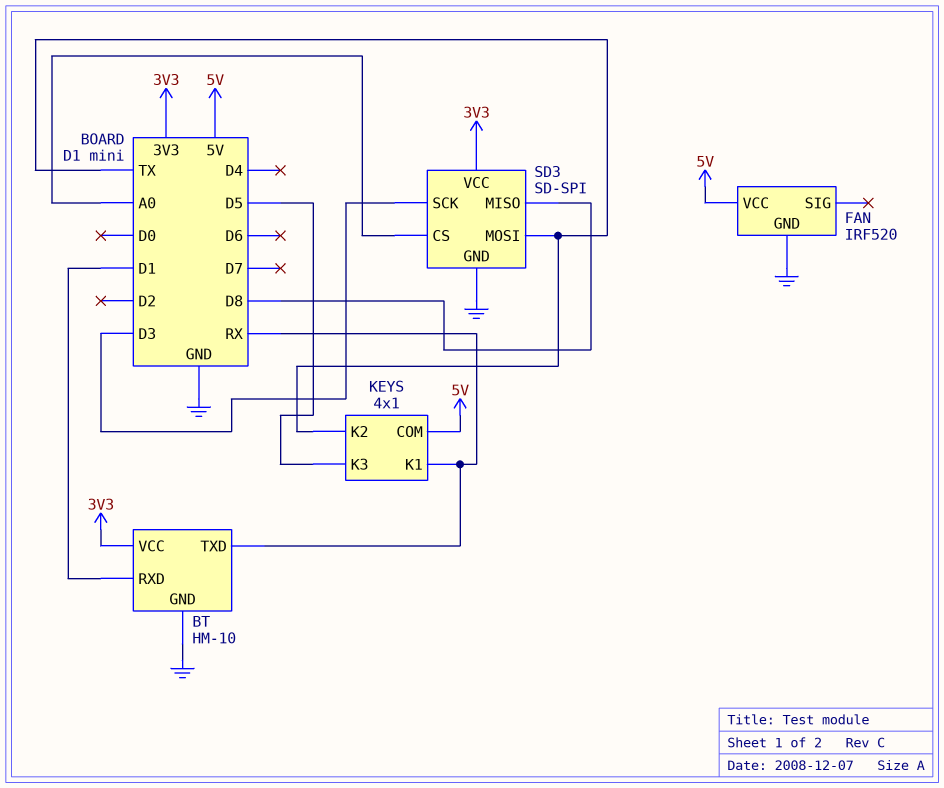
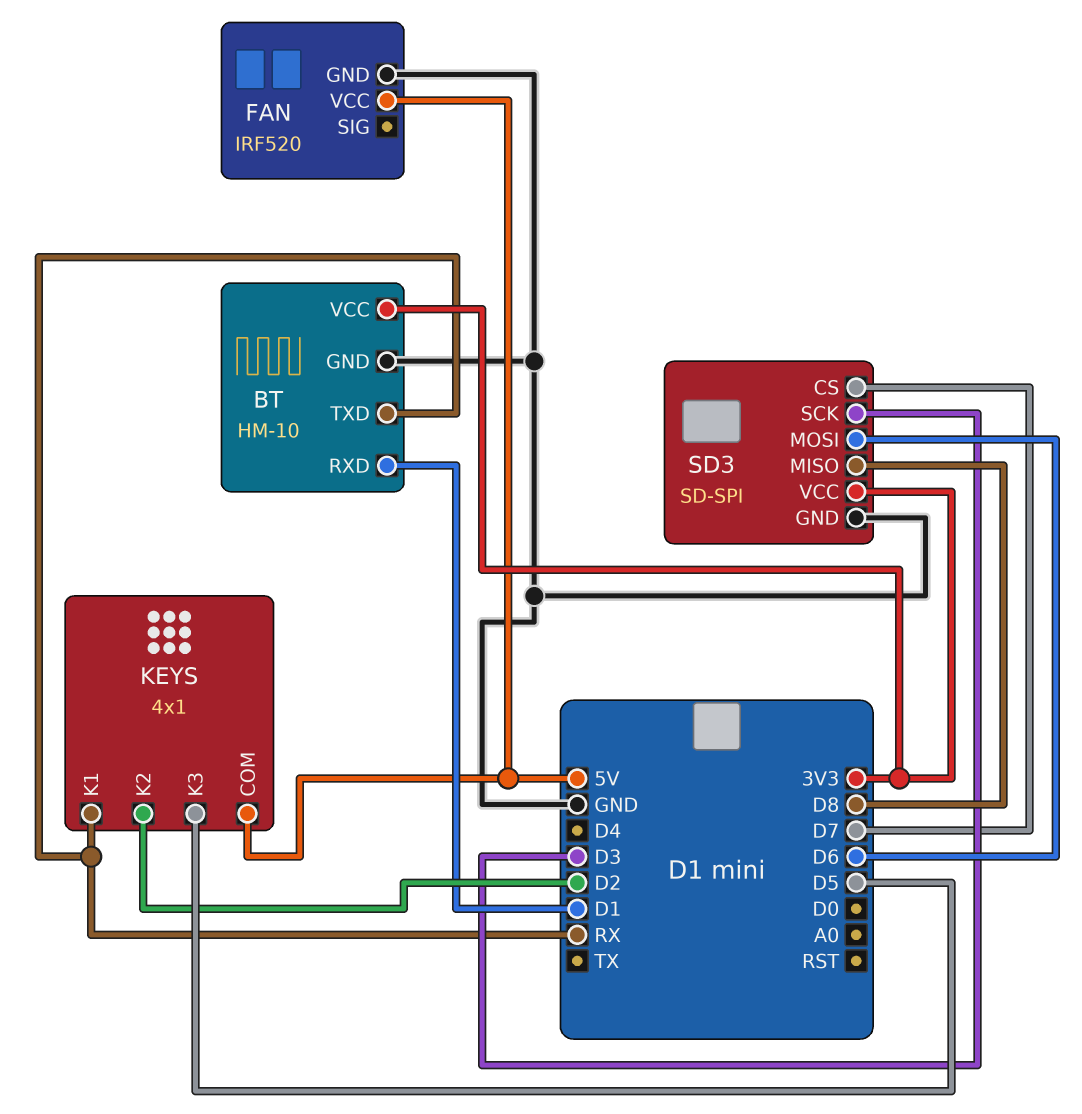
KEYS pin K2: TX -> D2
SD3 pin CS: A0 -> D7
SD3 pin MOSI: TX -> D6

